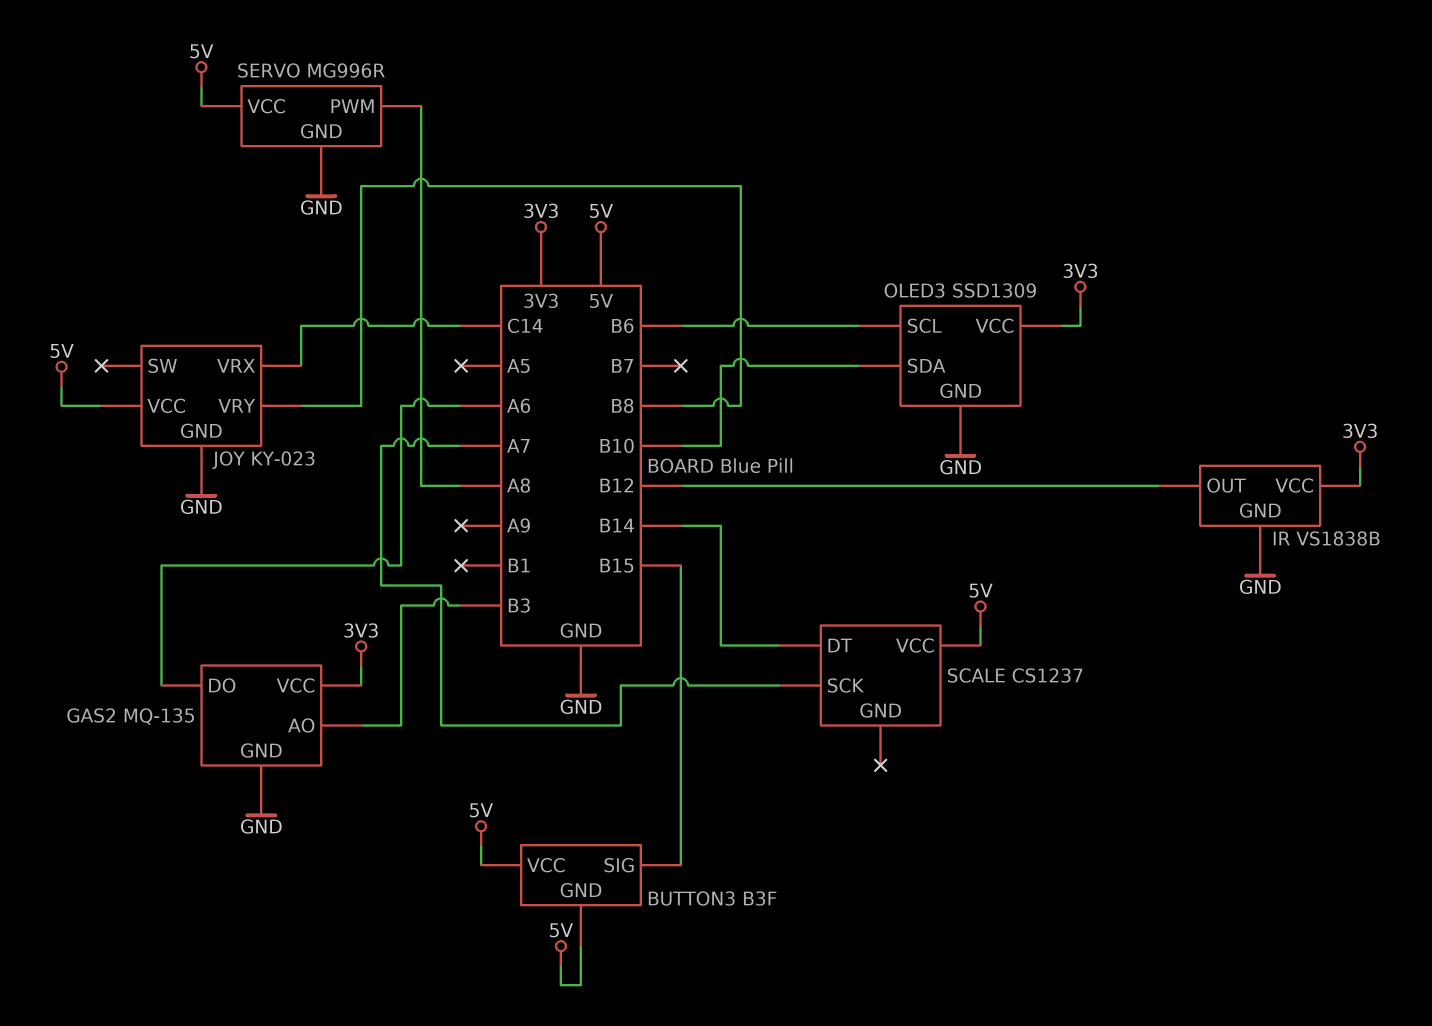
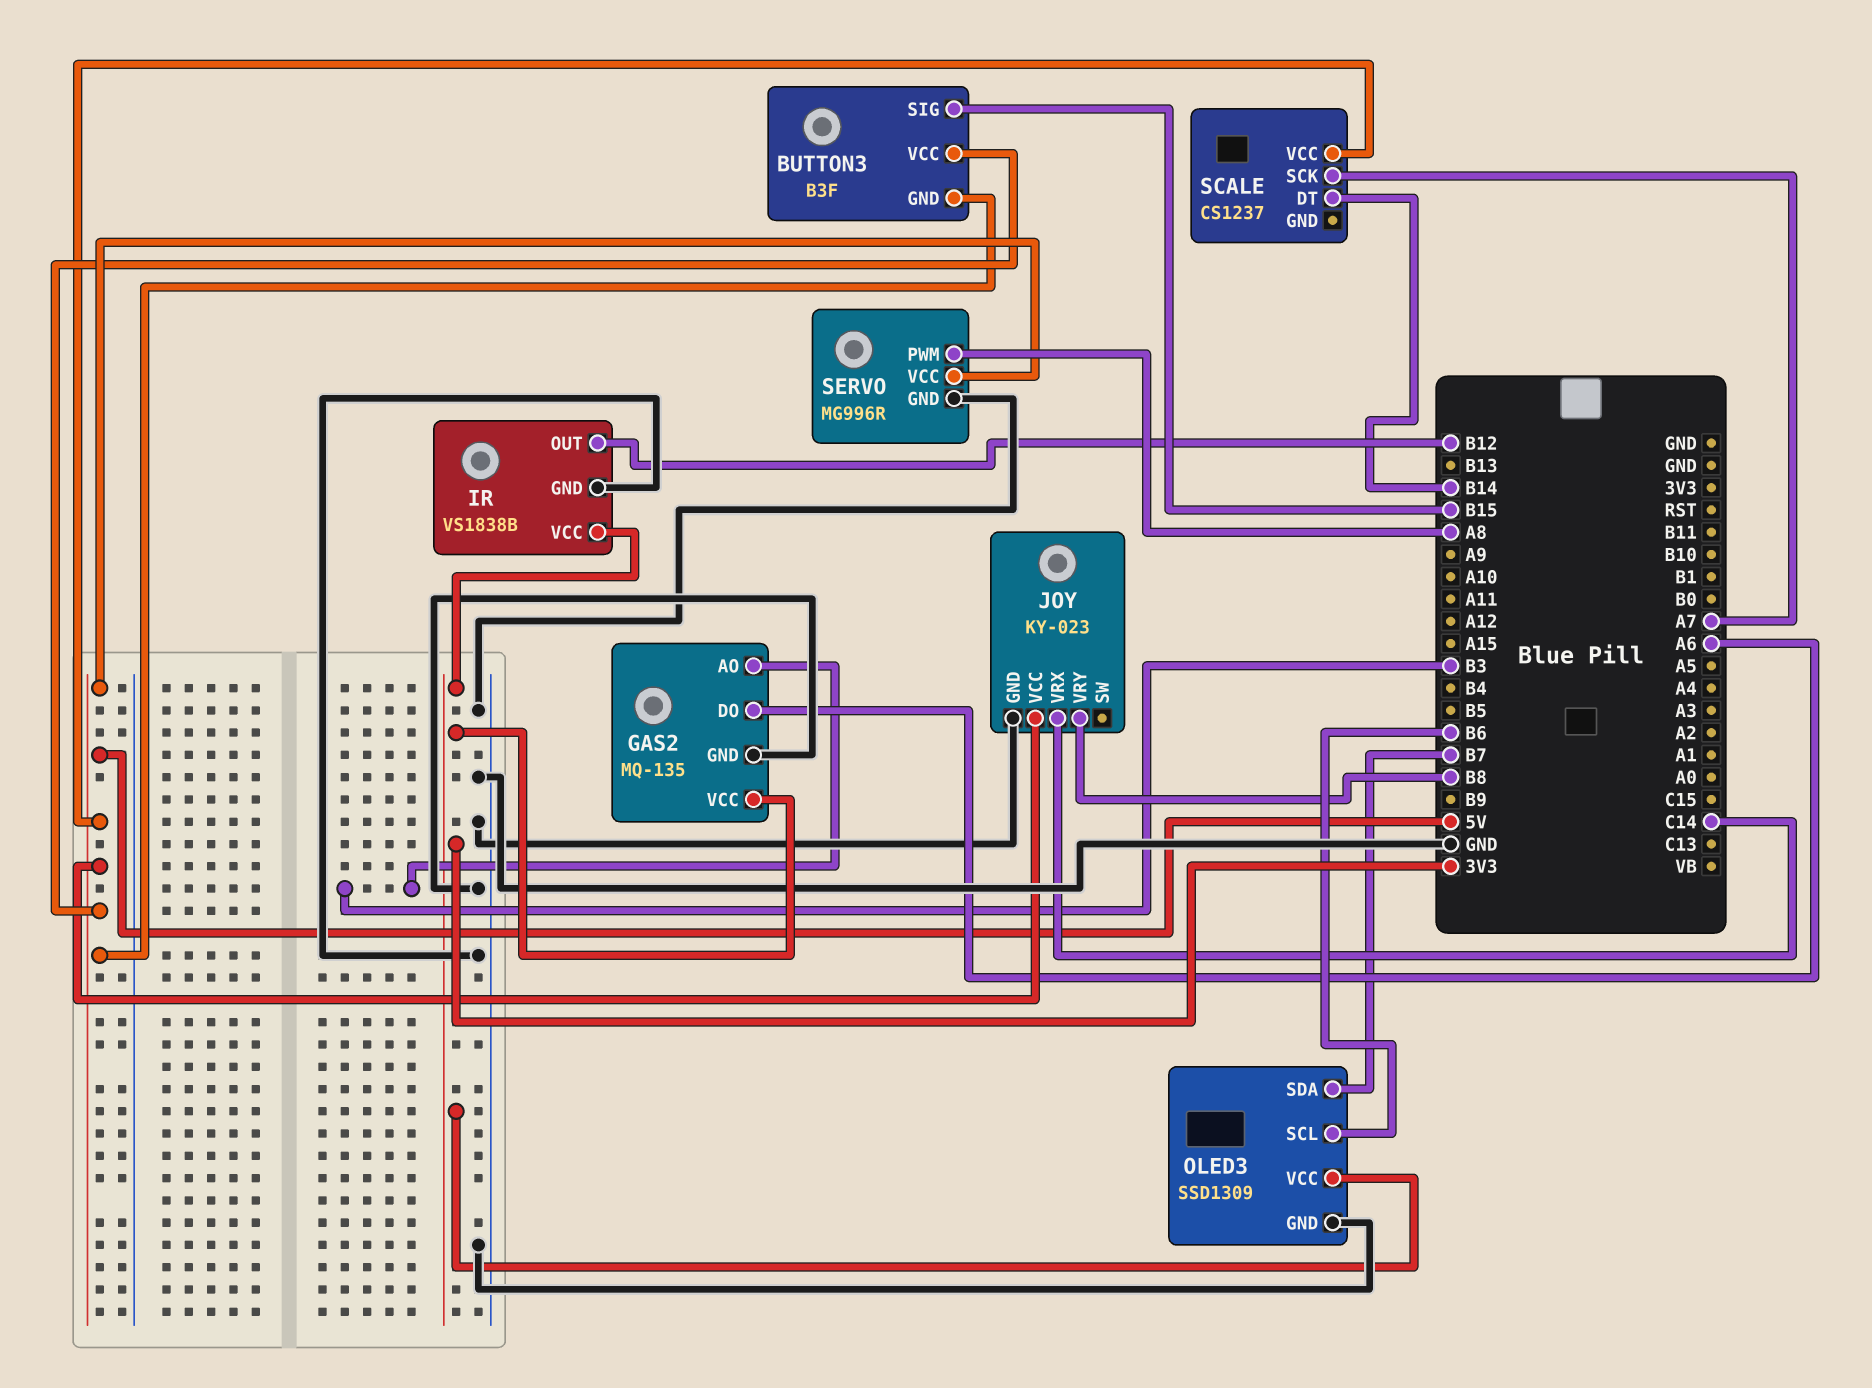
OLED3 pin SDA: B10 -> B7

